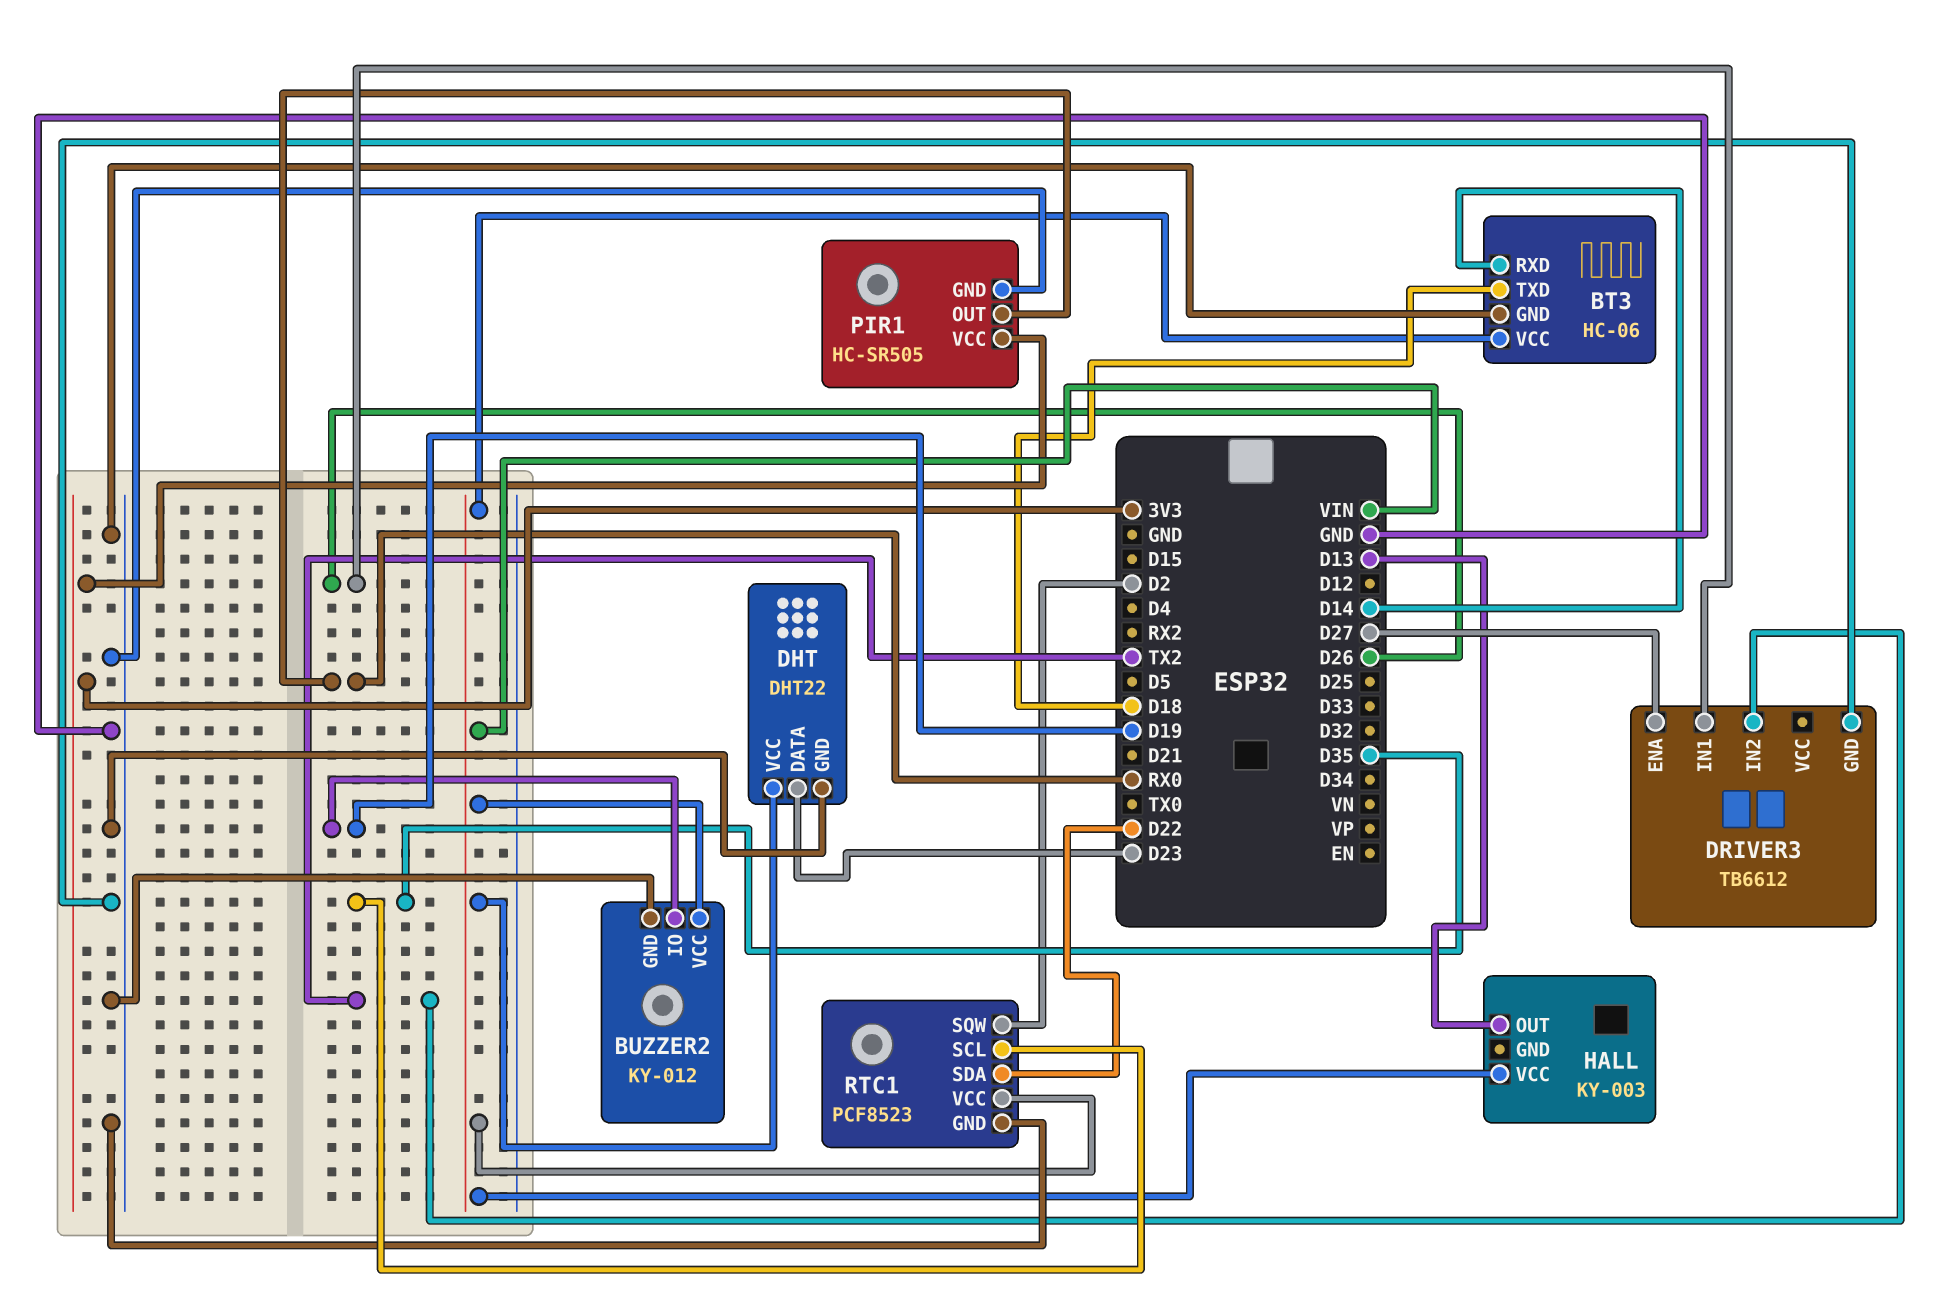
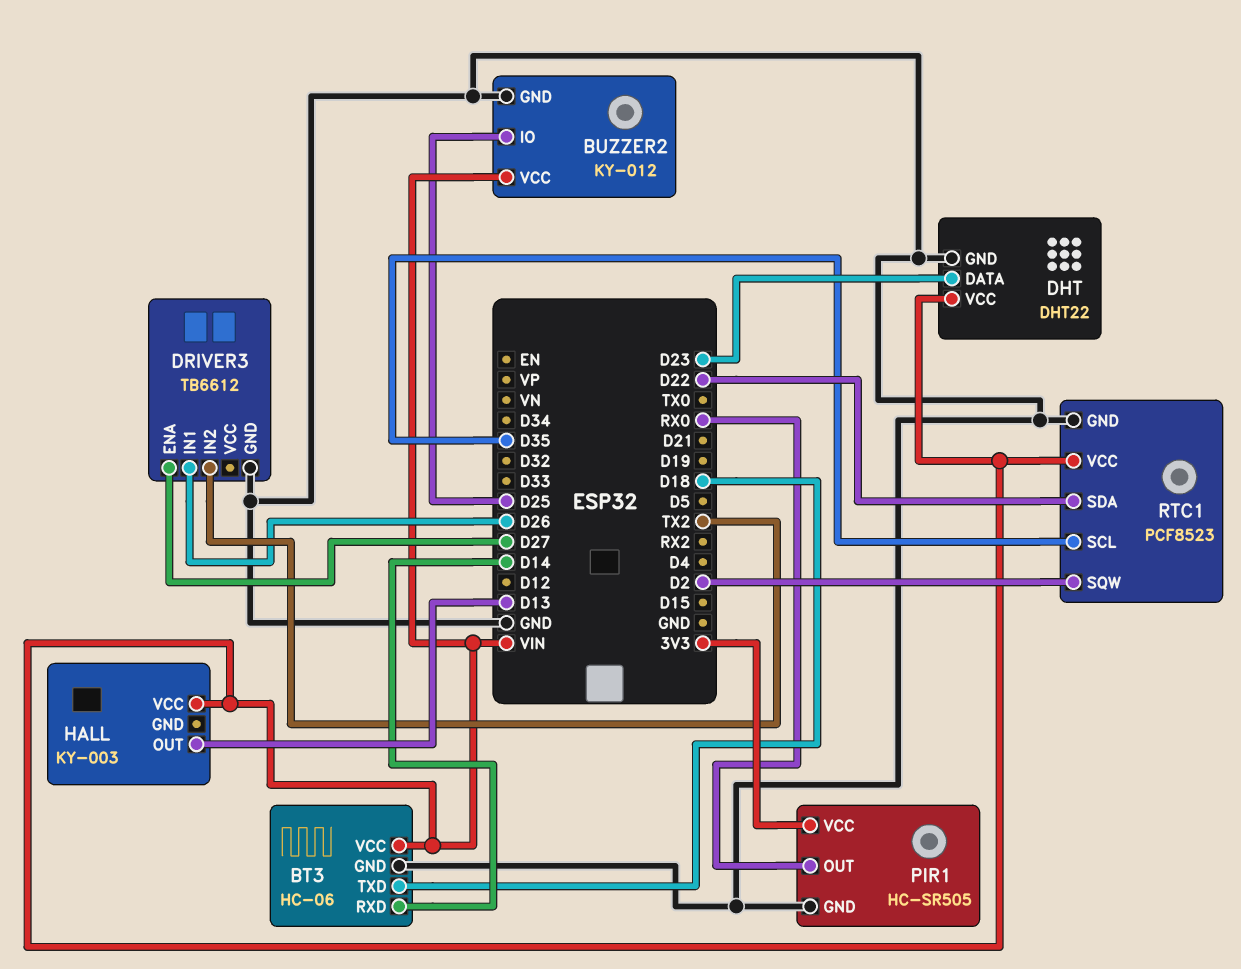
BUZZER2 pin IO: D19 -> D25

